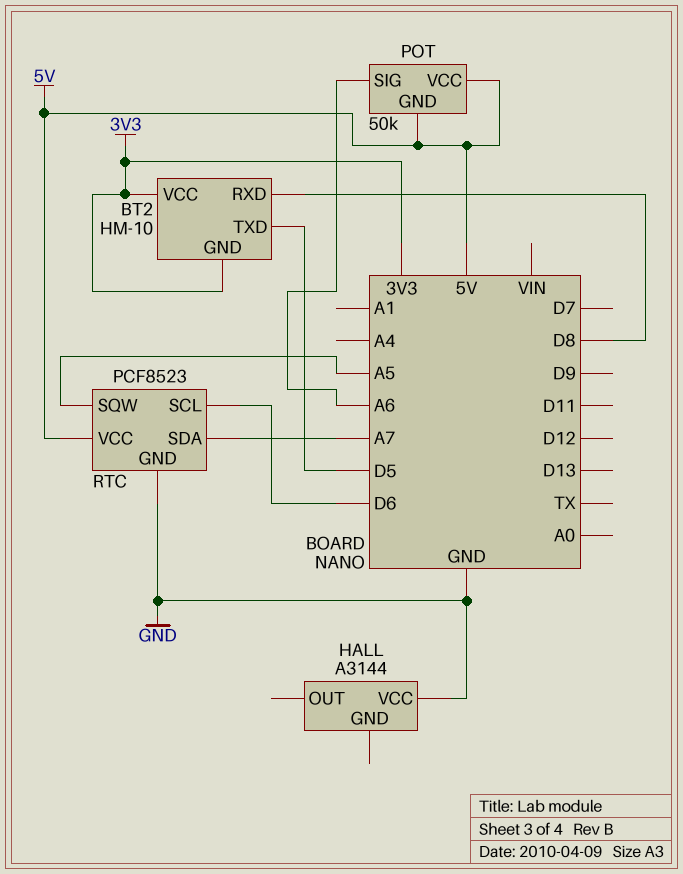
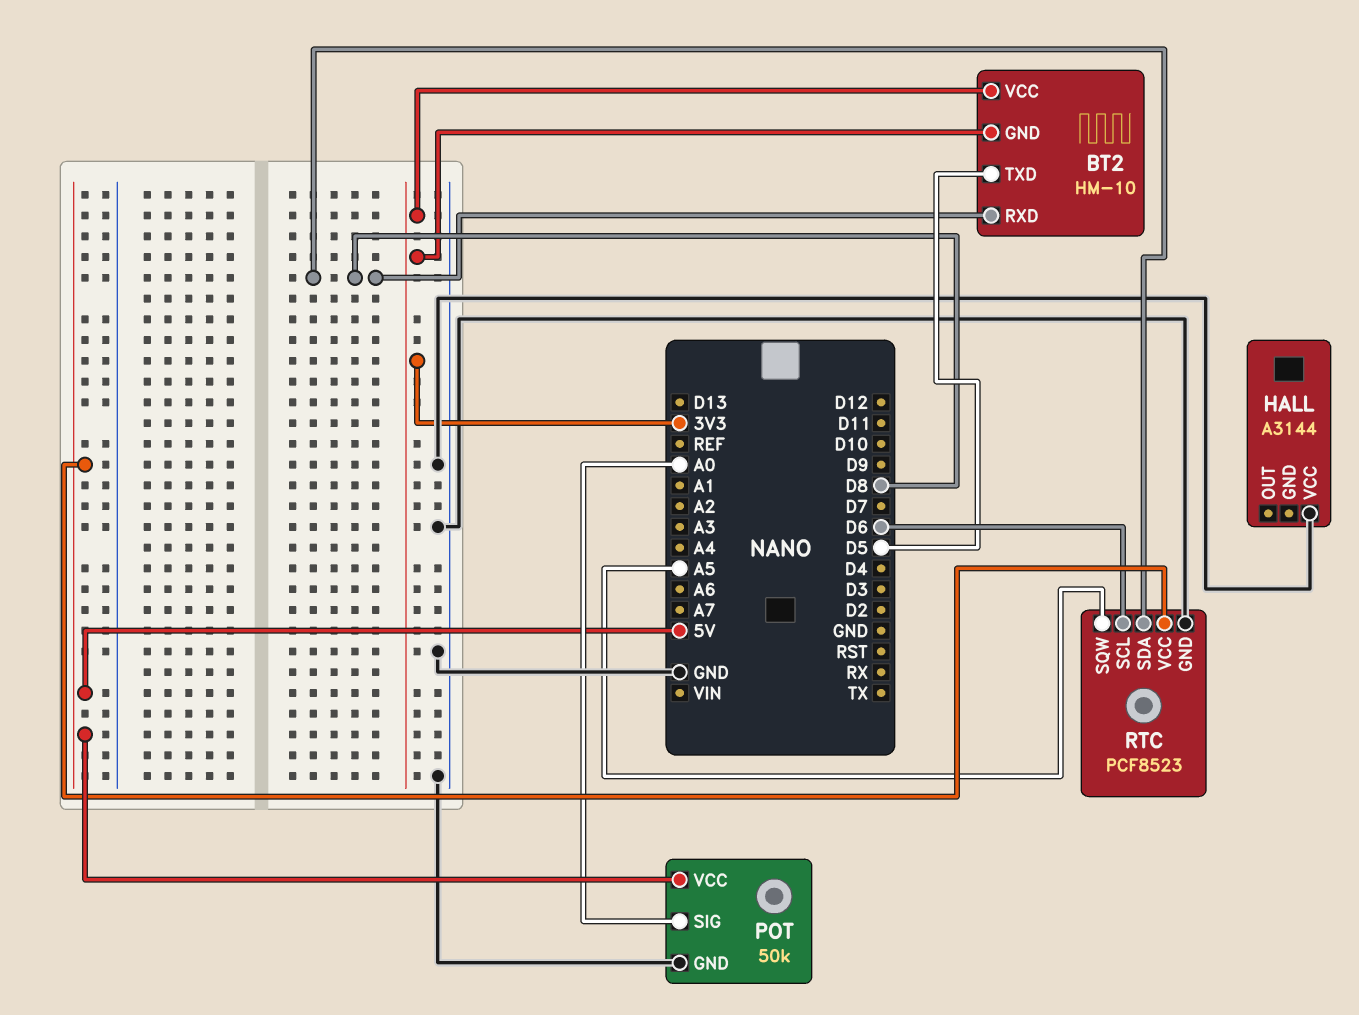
POT pin GND: 5V -> GND
POT pin SIG: A6 -> A0
RTC pin SDA: A7 -> D8

